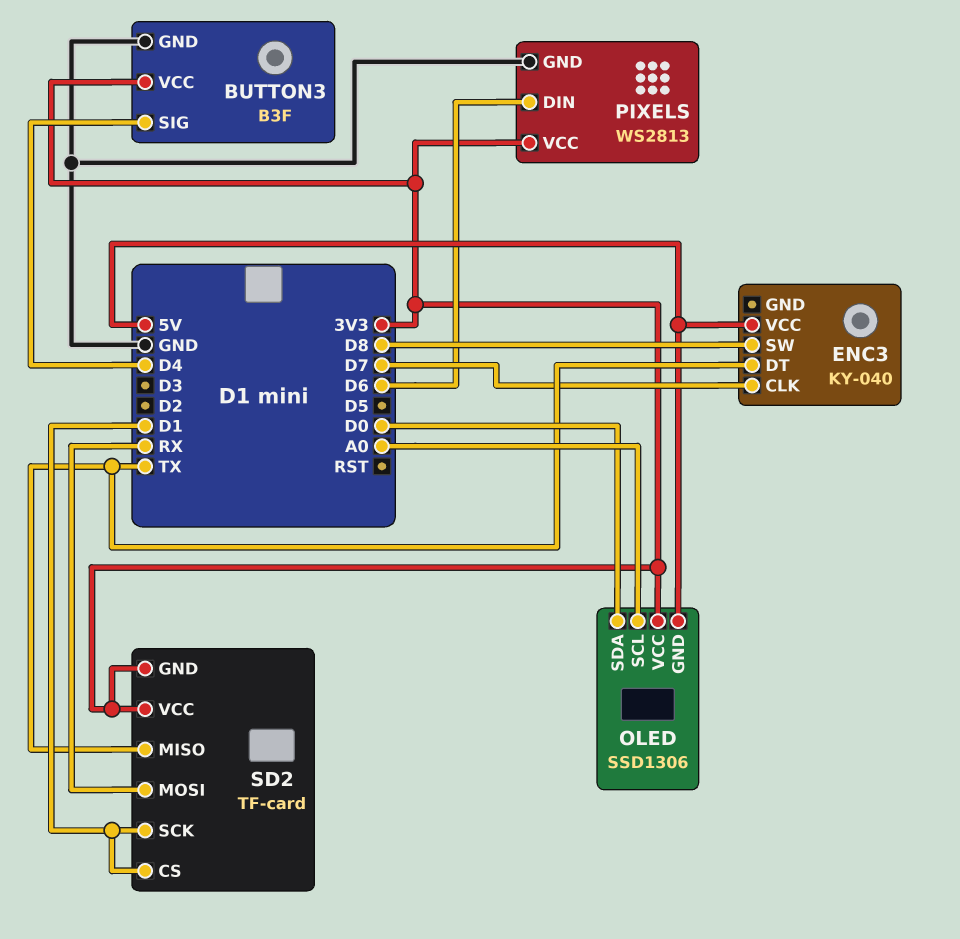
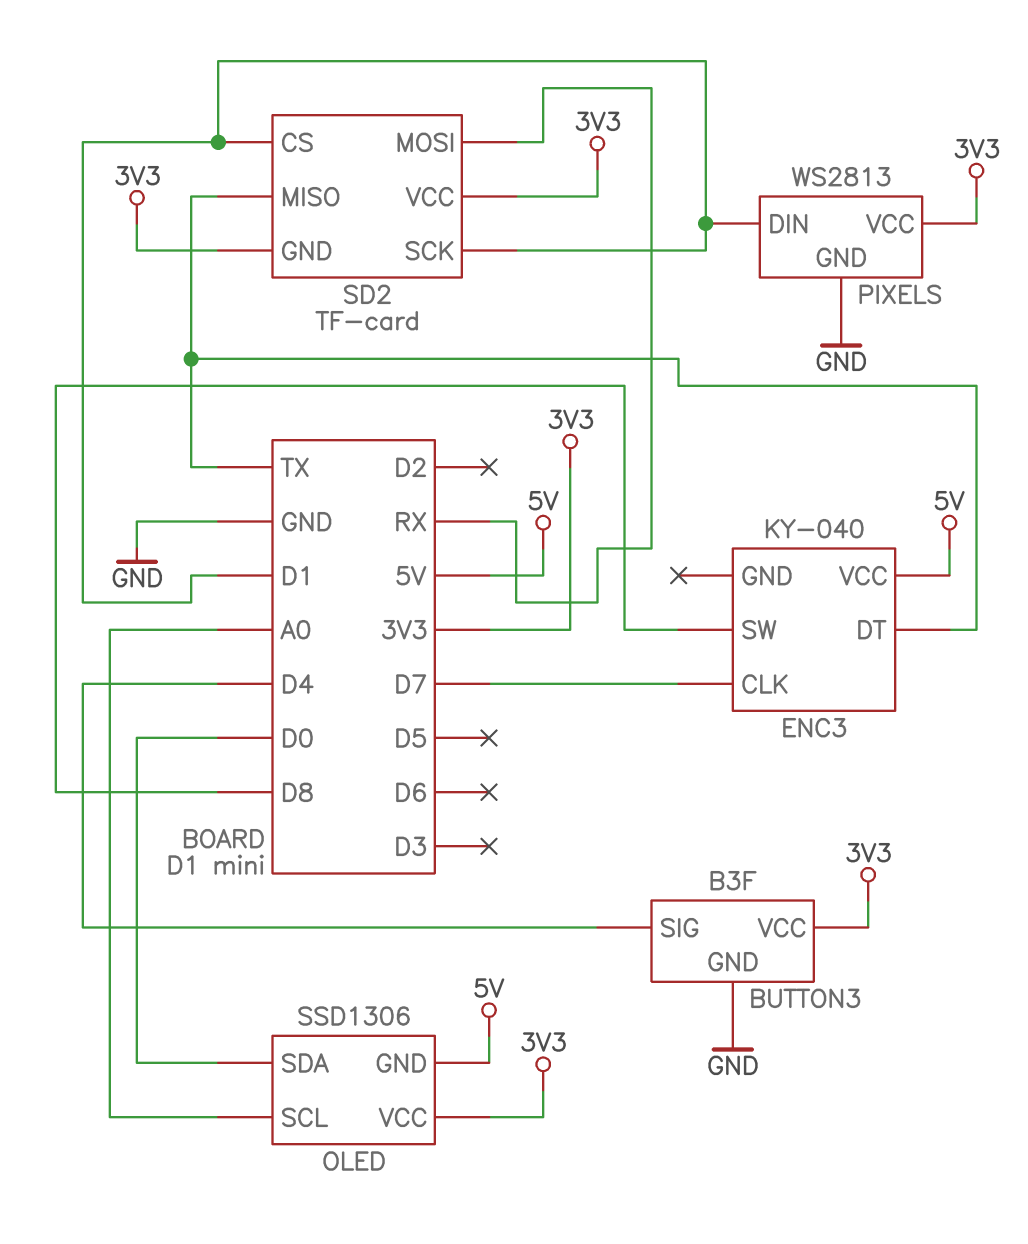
PIXELS pin DIN: D6 -> D1

